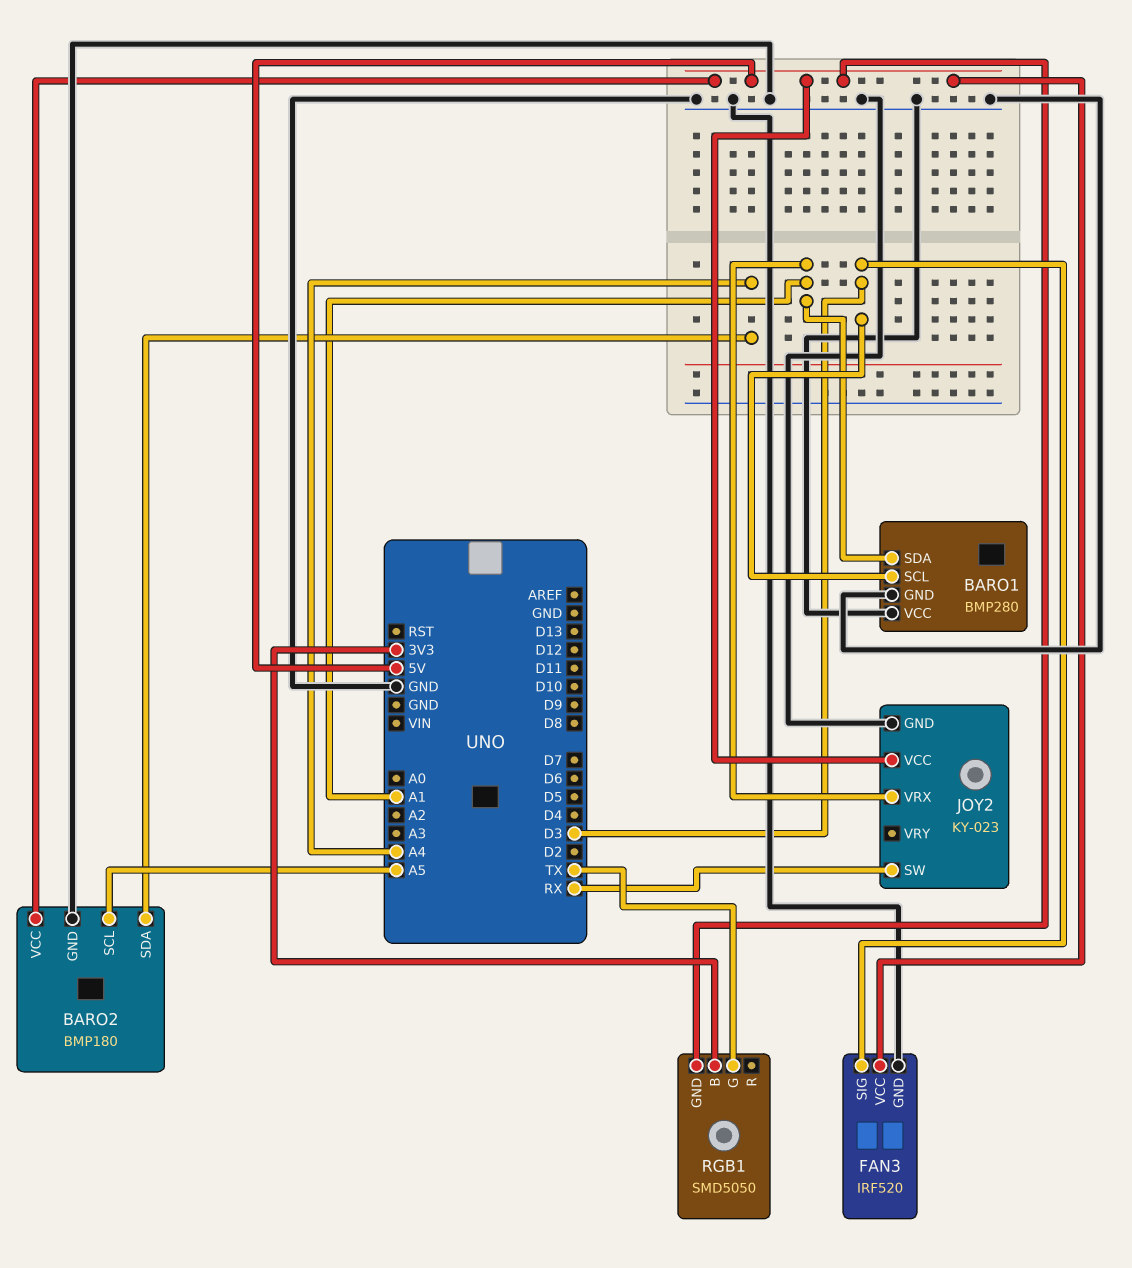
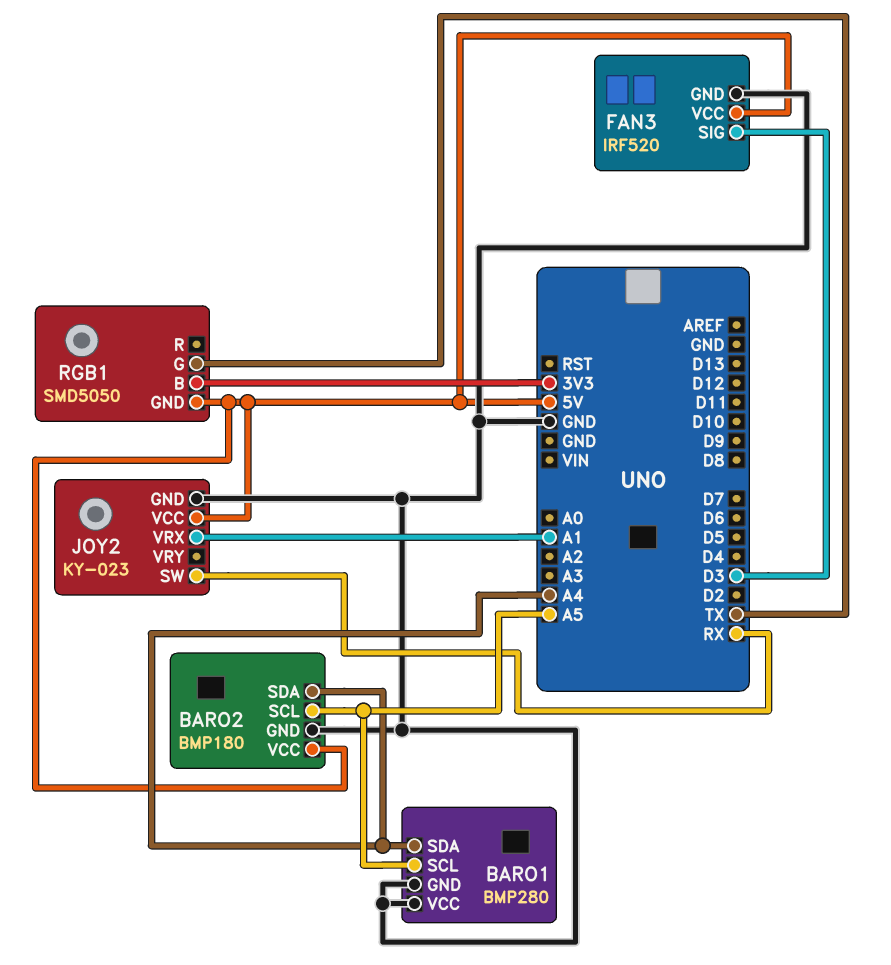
BARO1 pin SCL: D3 -> A5
BARO1 pin SDA: A1 -> A4

